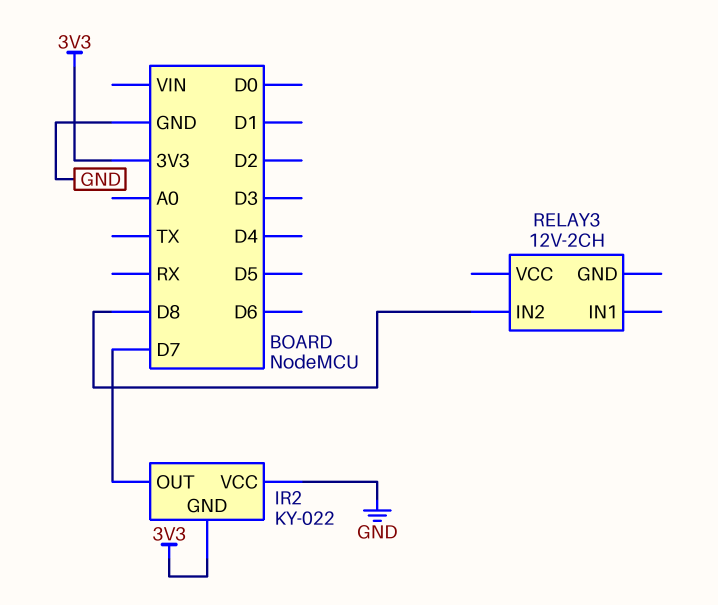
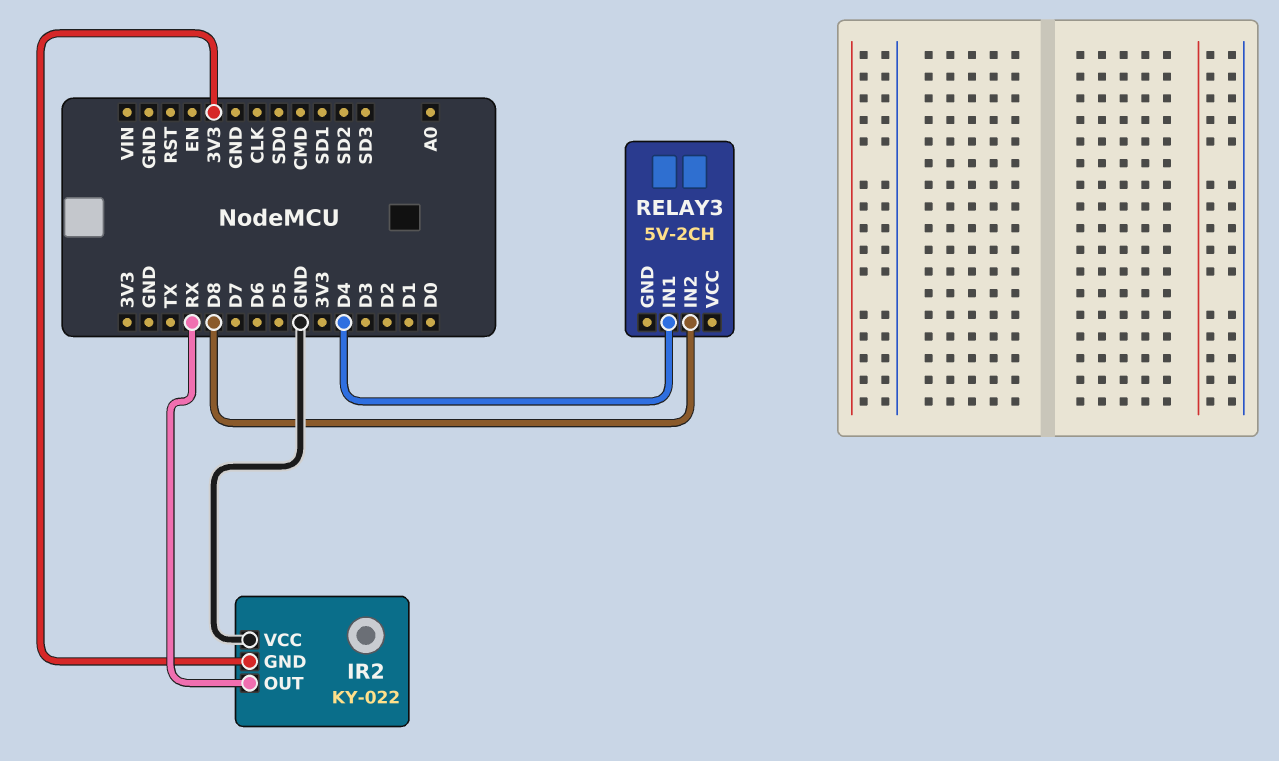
IR2 pin OUT: D7 -> RX
RELAY3: 12V-2CH -> 5V-2CH
RELAY3 pin IN1: none -> D4

